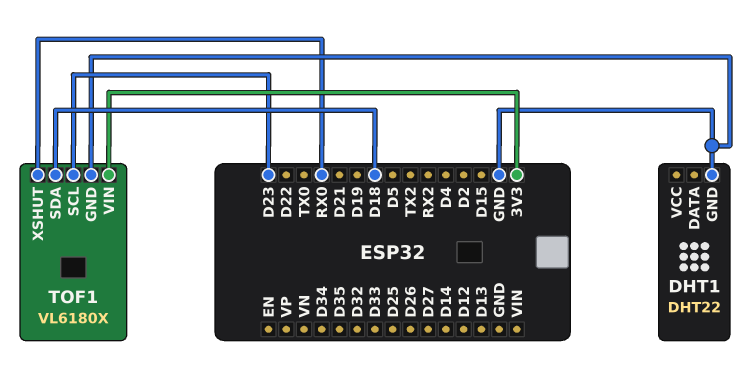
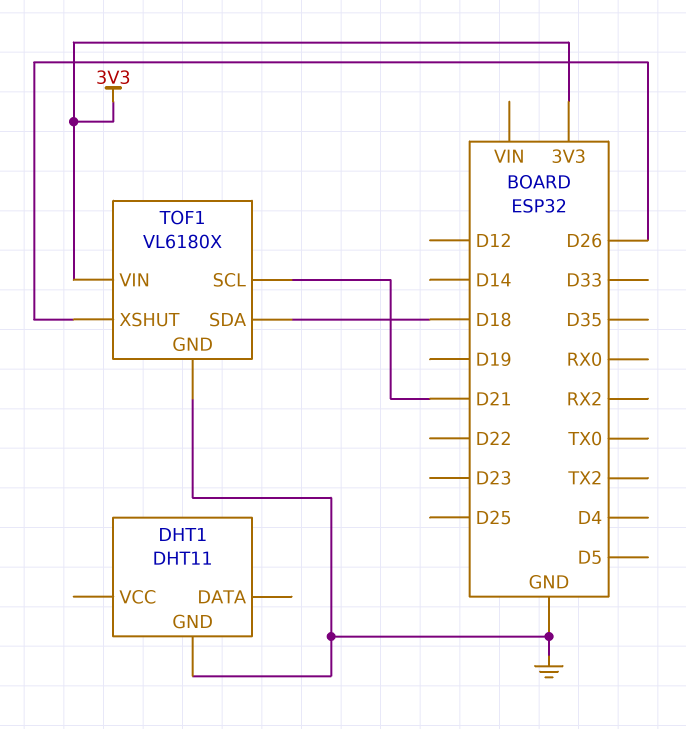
DHT1: DHT22 -> DHT11
TOF1 pin SCL: D23 -> D21
TOF1 pin XSHUT: RX0 -> D26

